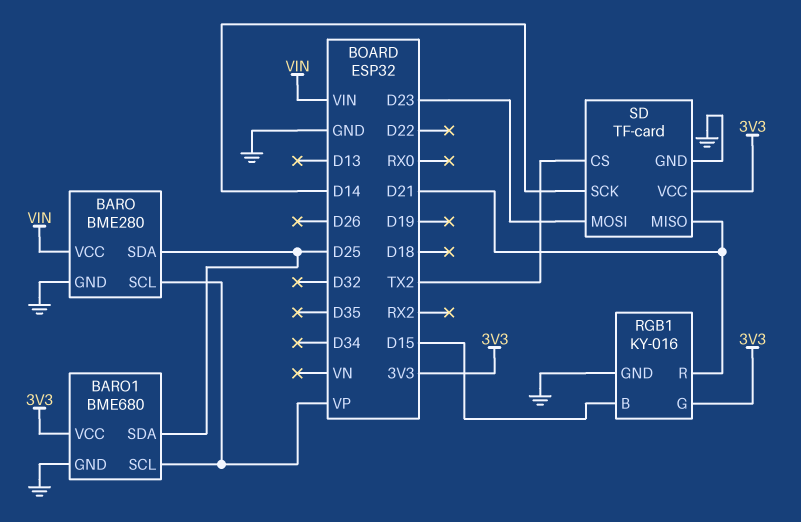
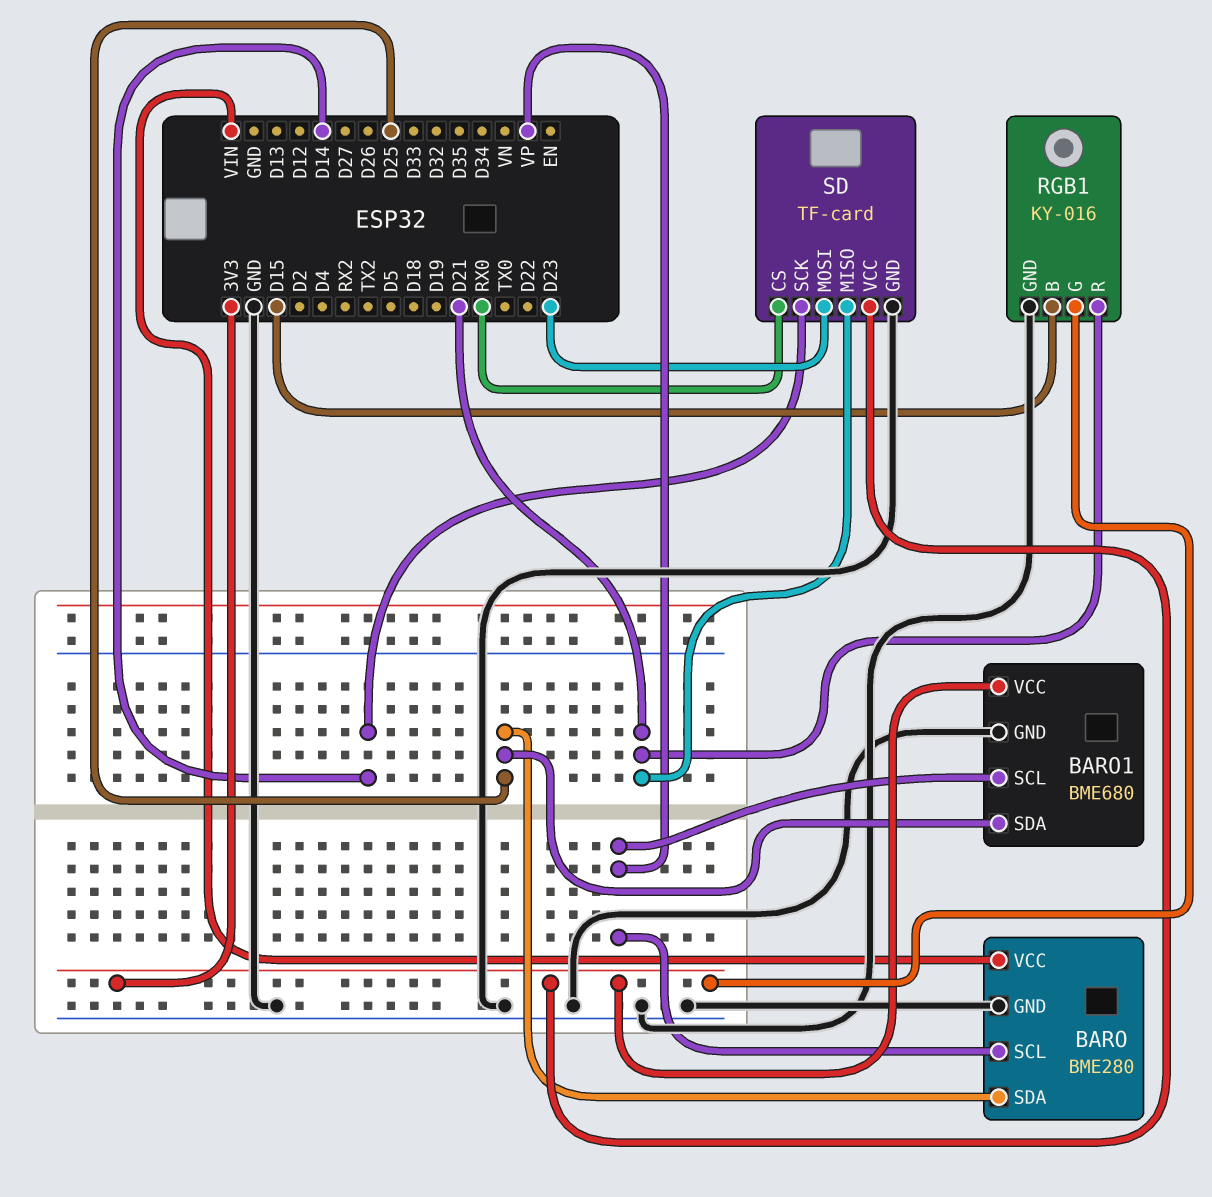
SD pin CS: TX2 -> RX0

